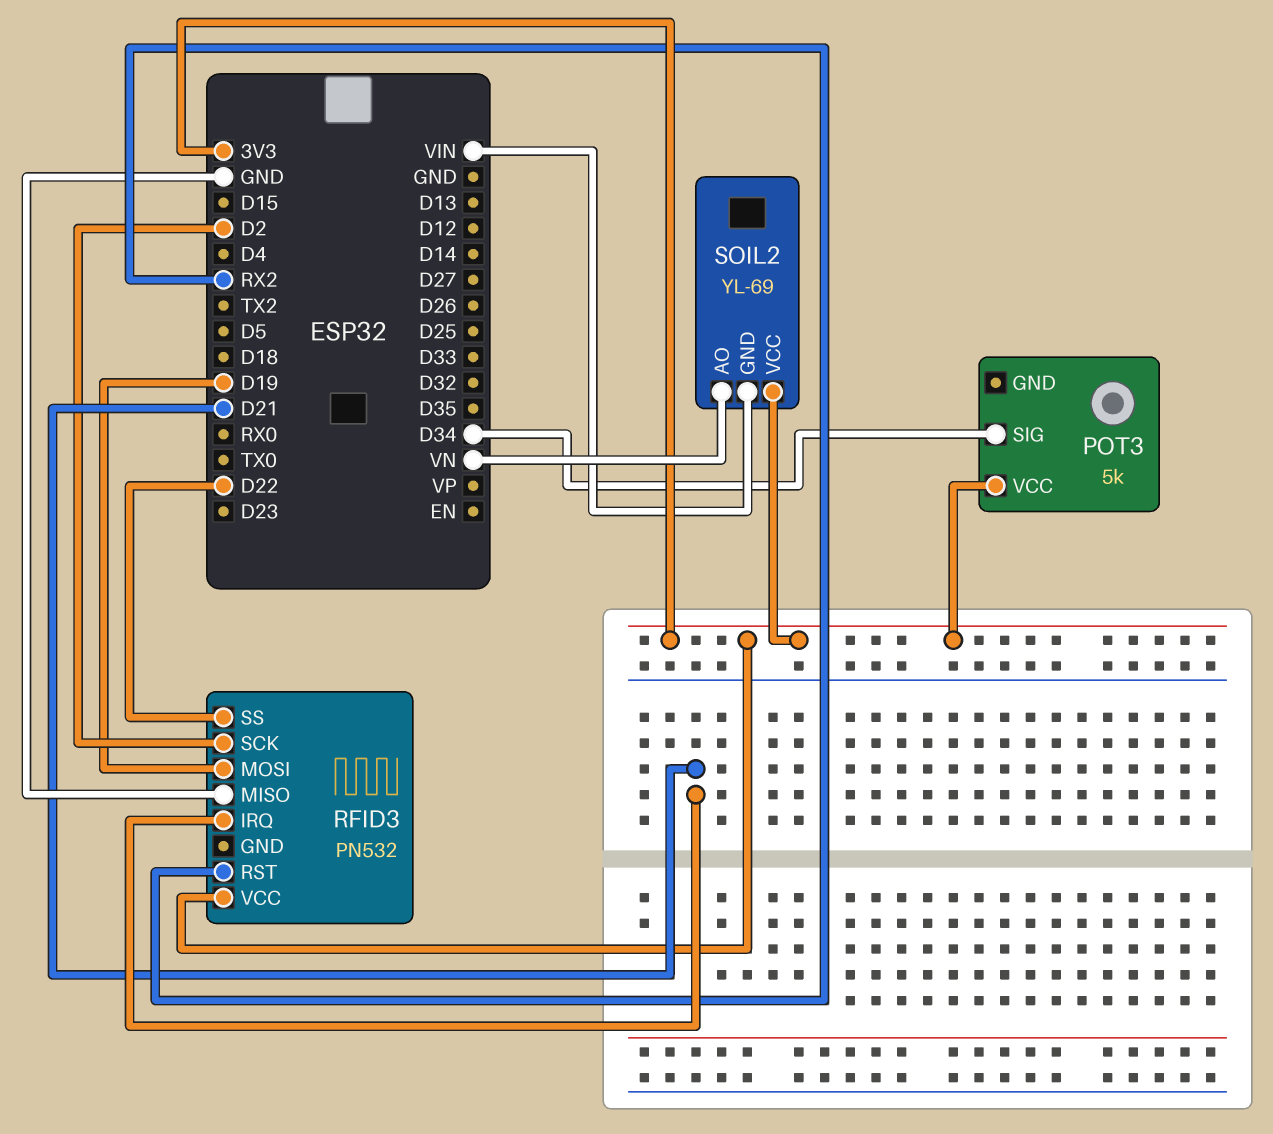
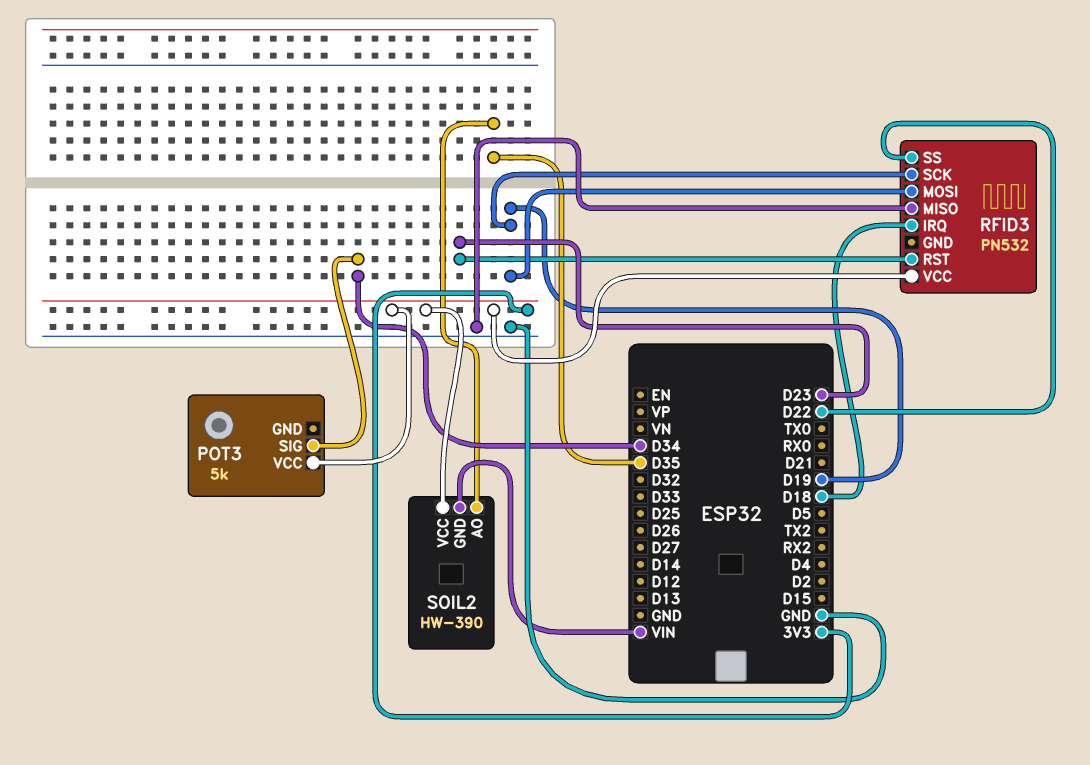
RFID3 pin IRQ: D21 -> D18
RFID3 pin RST: RX2 -> D23
RFID3 pin SCK: D2 -> D19
SOIL2: YL-69 -> HW-390
SOIL2 pin AO: VN -> D35

